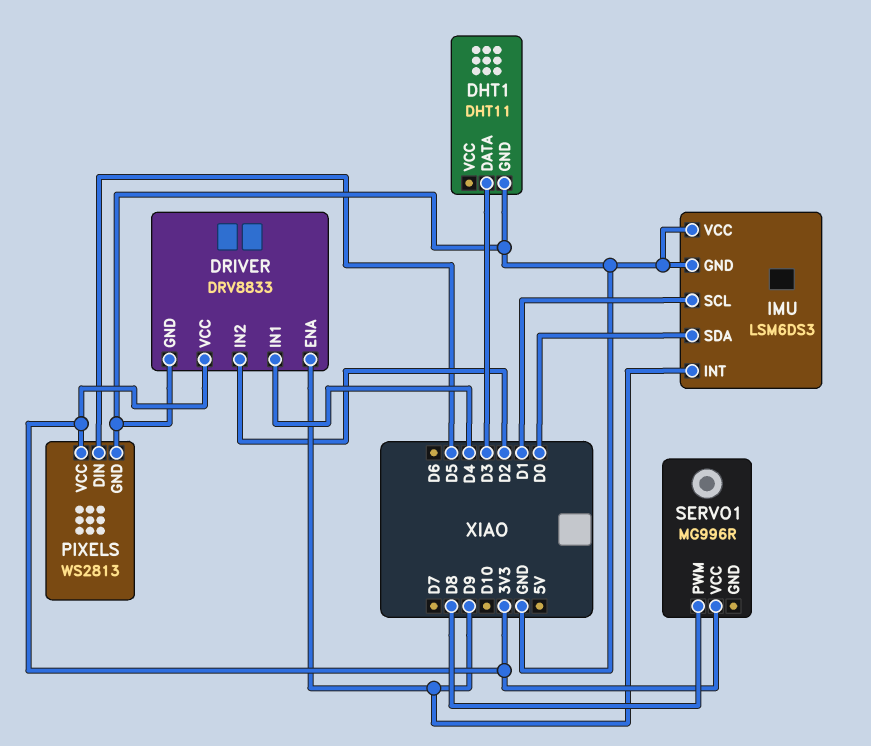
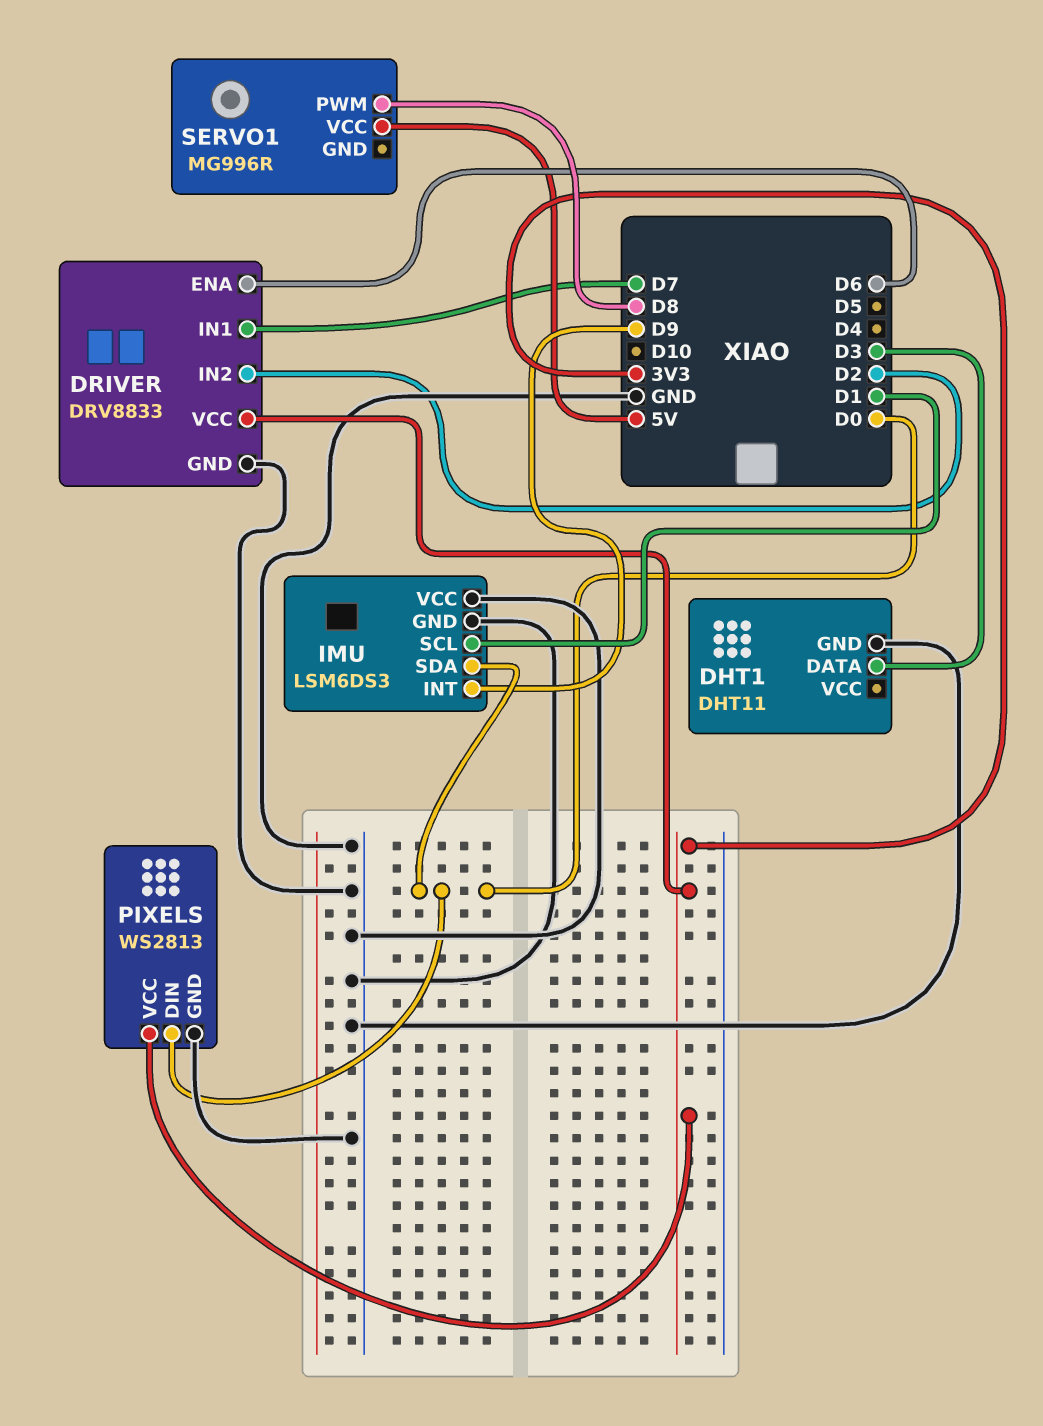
DRIVER pin ENA: D9 -> D6
DRIVER pin IN1: D4 -> D7
PIXELS pin DIN: D5 -> D0
SERVO1 pin VCC: 3V3 -> 5V

